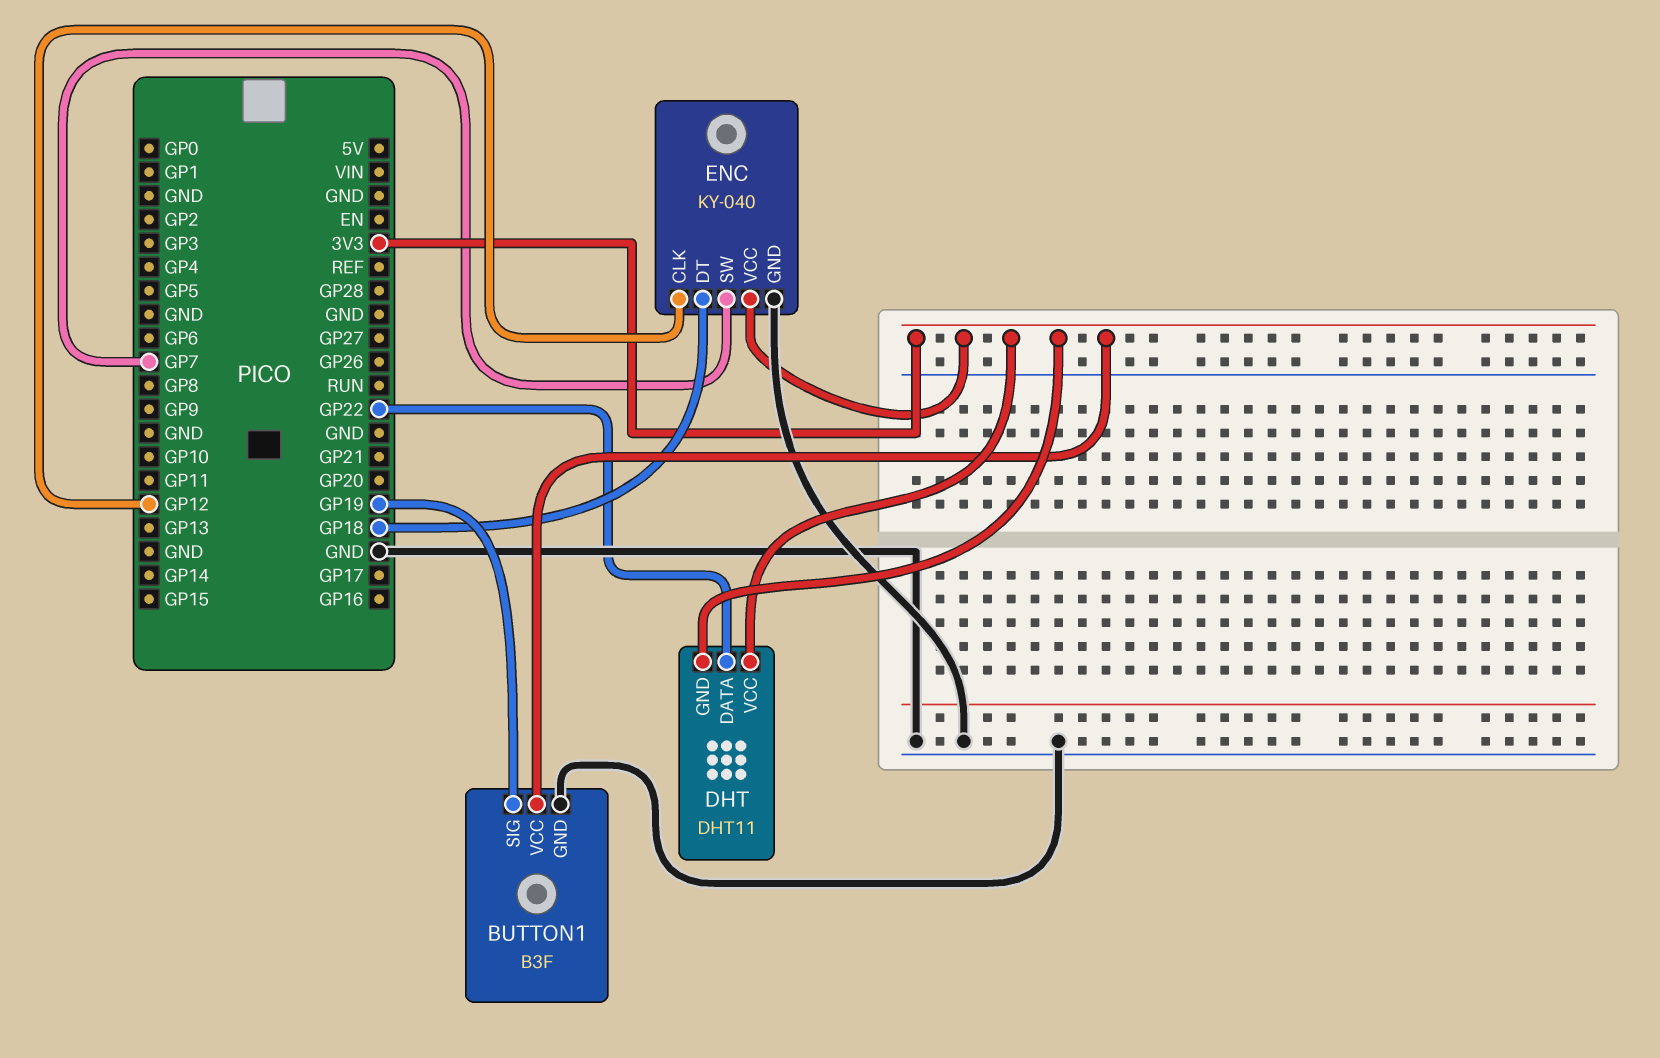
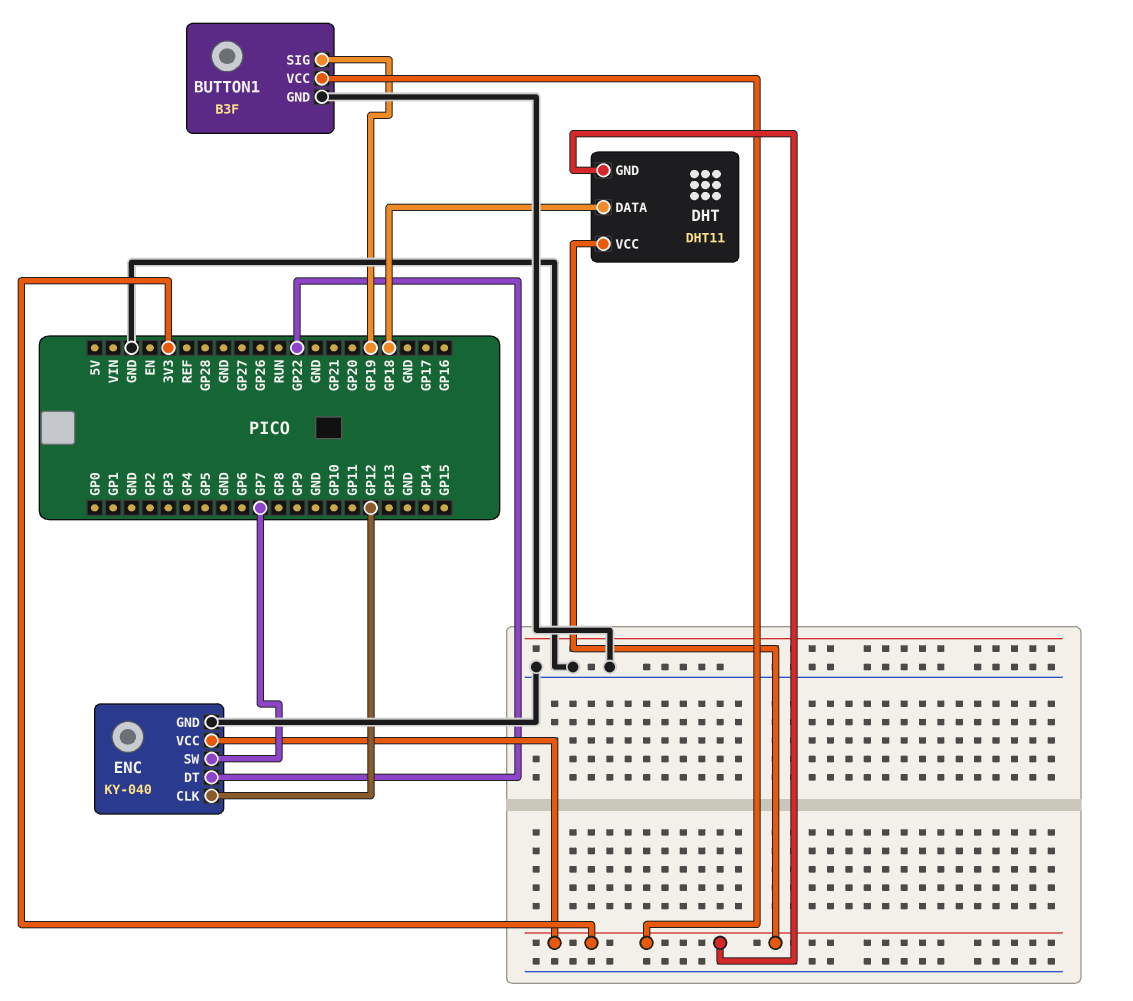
DHT pin DATA: GP22 -> GP18
ENC pin DT: GP18 -> GP22

